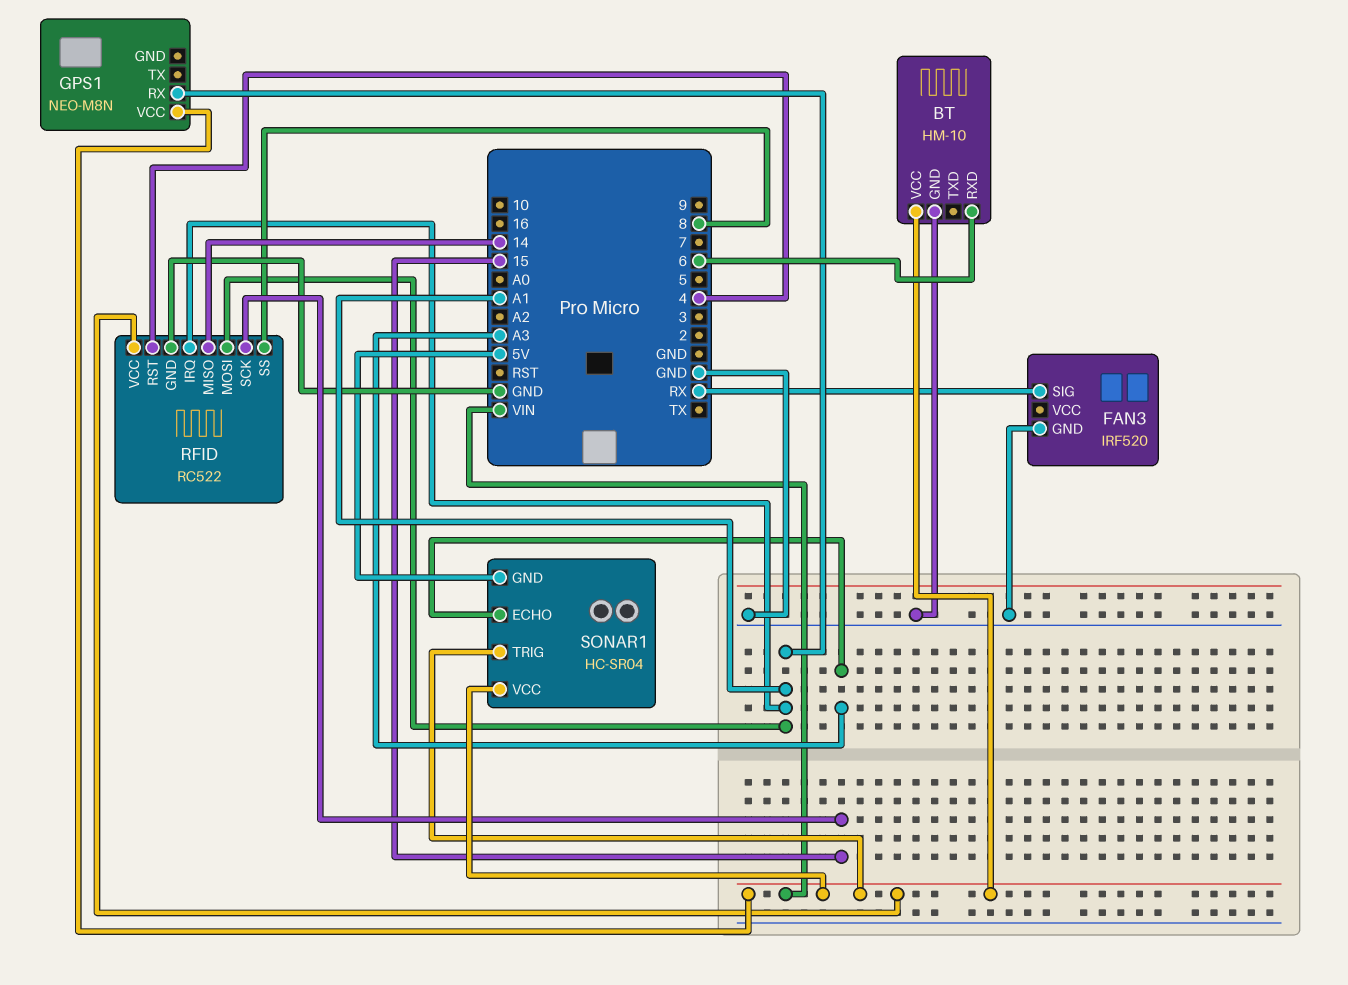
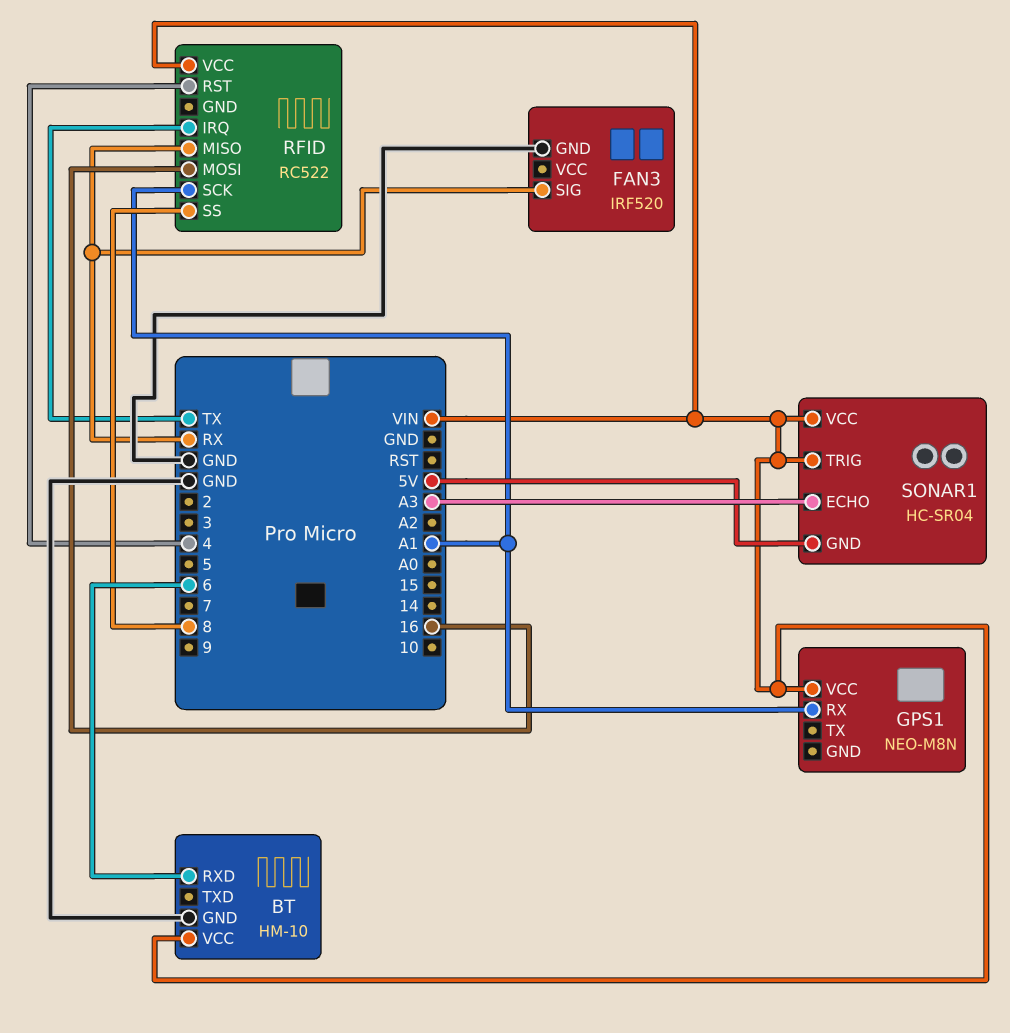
RFID pin GND: GND -> none
RFID pin IRQ: A1 -> TX
RFID pin MISO: 14 -> RX
RFID pin MOSI: A1 -> 16
RFID pin SCK: 15 -> A1

